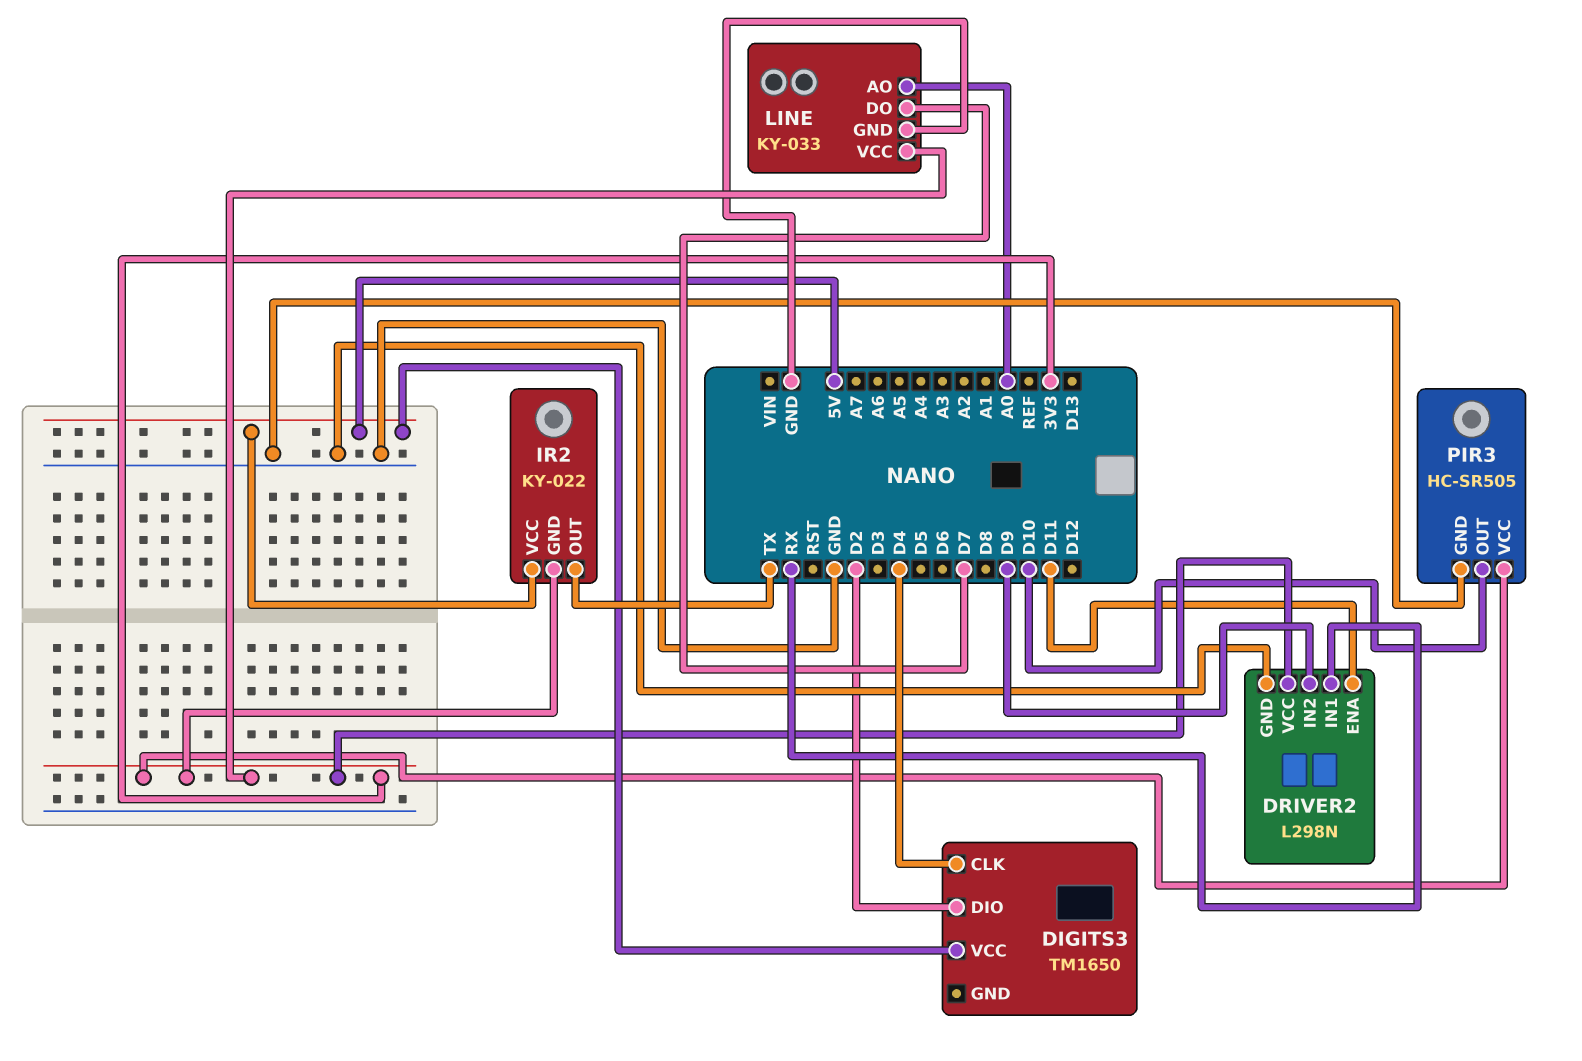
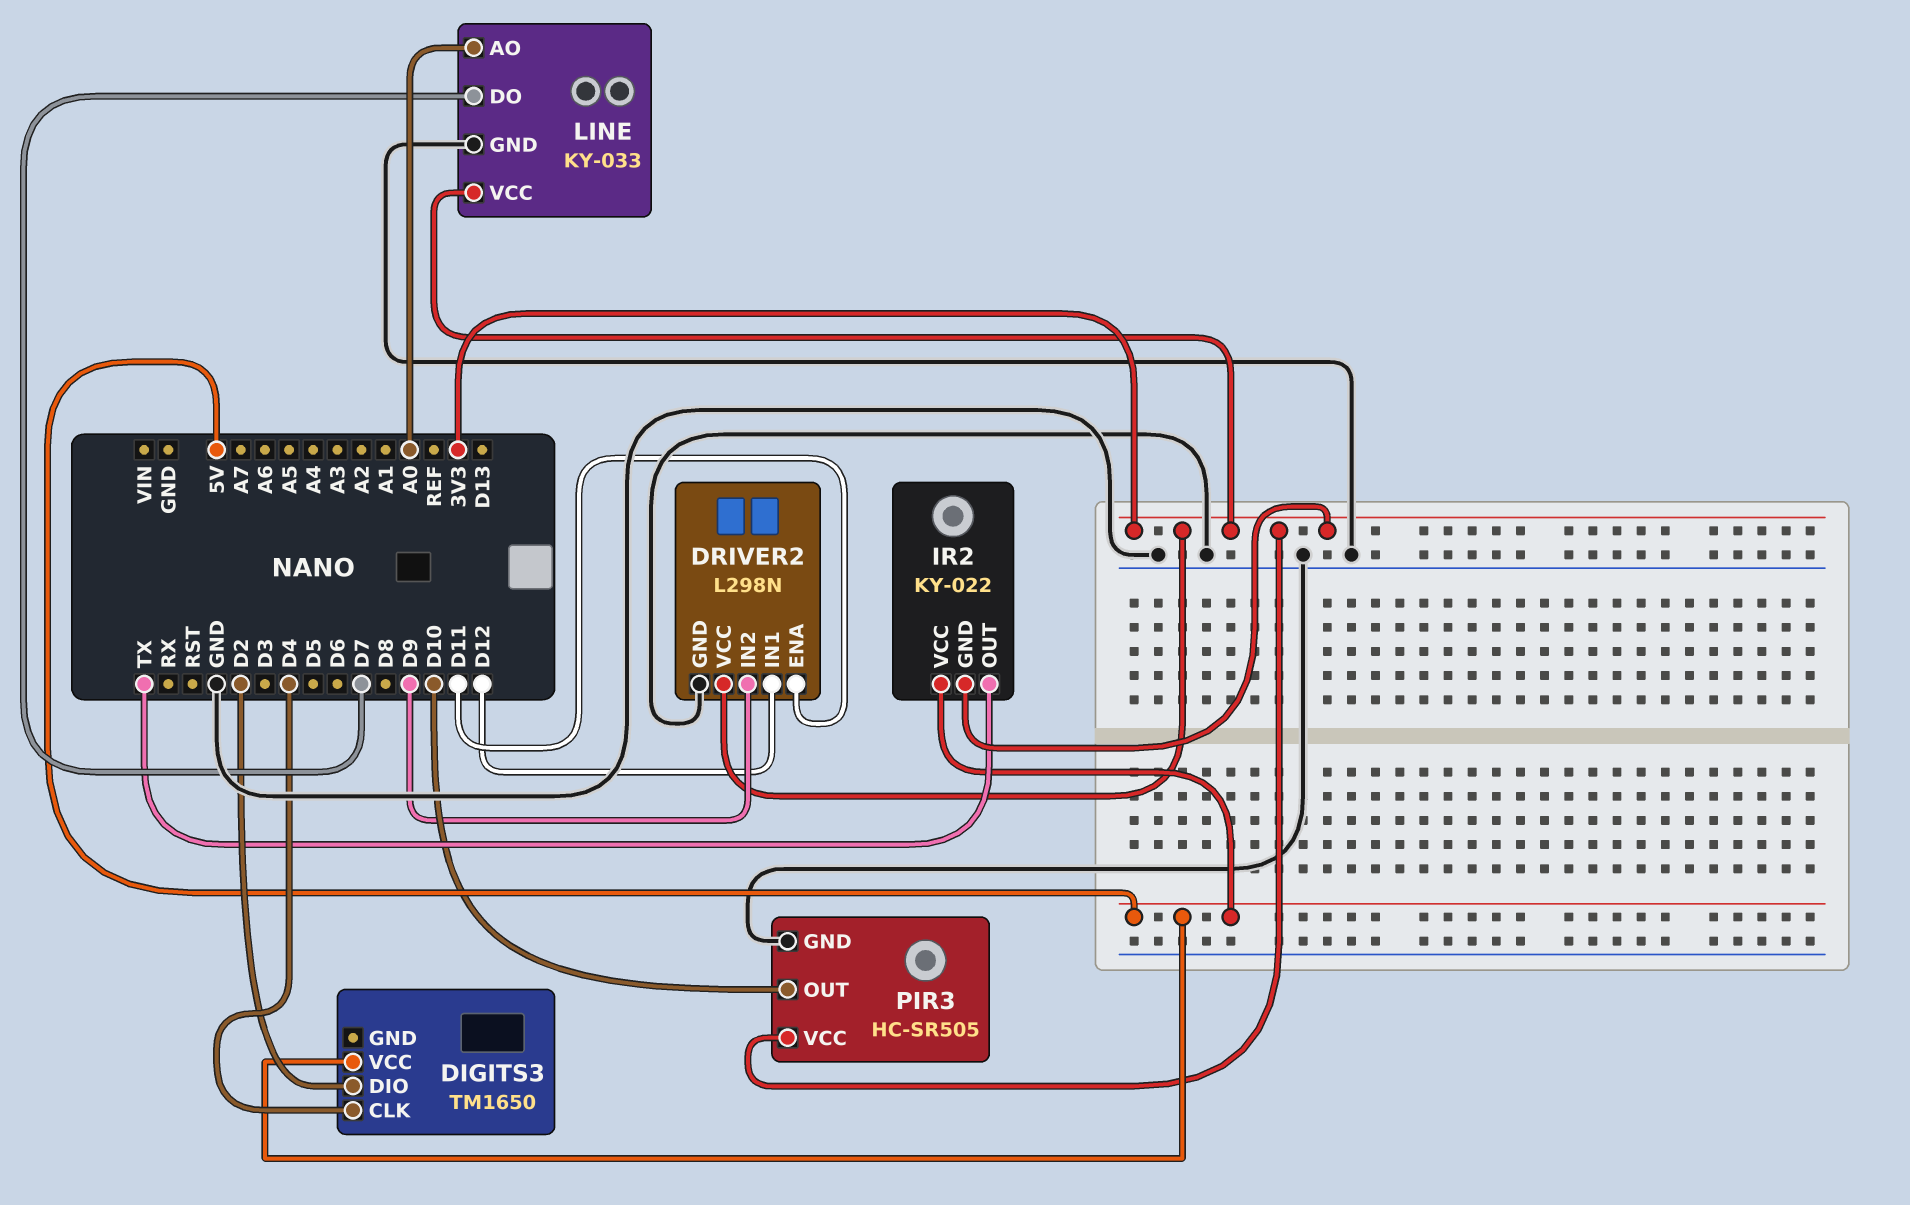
DRIVER2 pin IN1: RX -> D12

